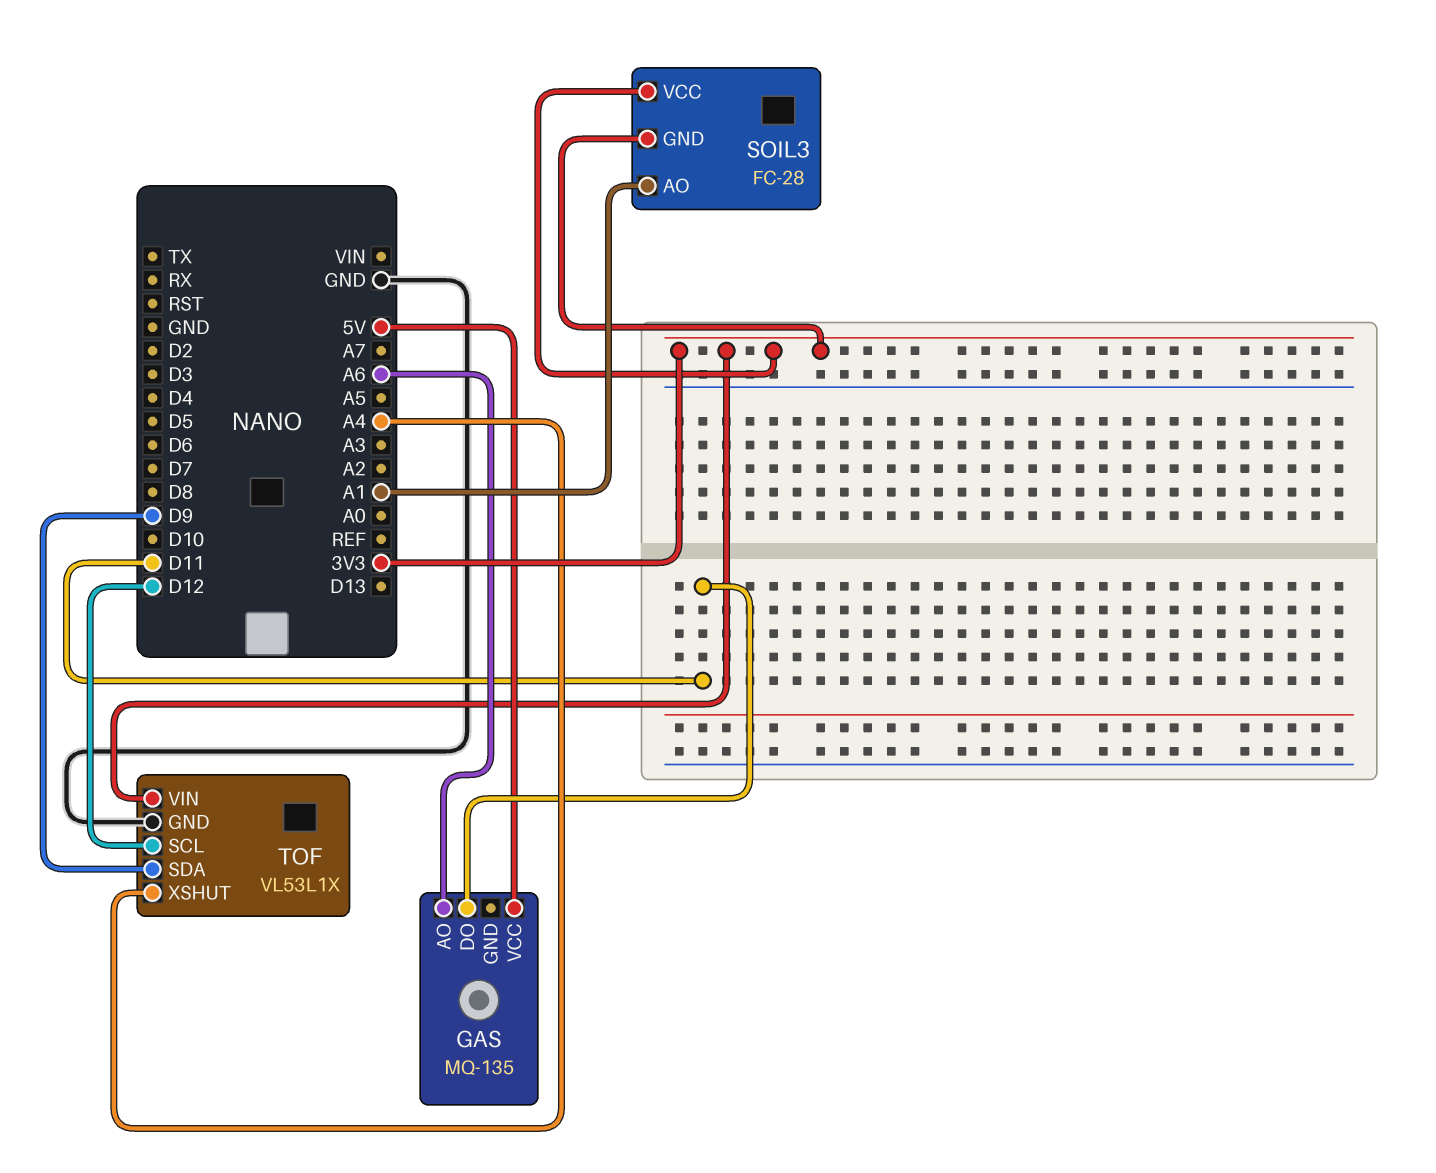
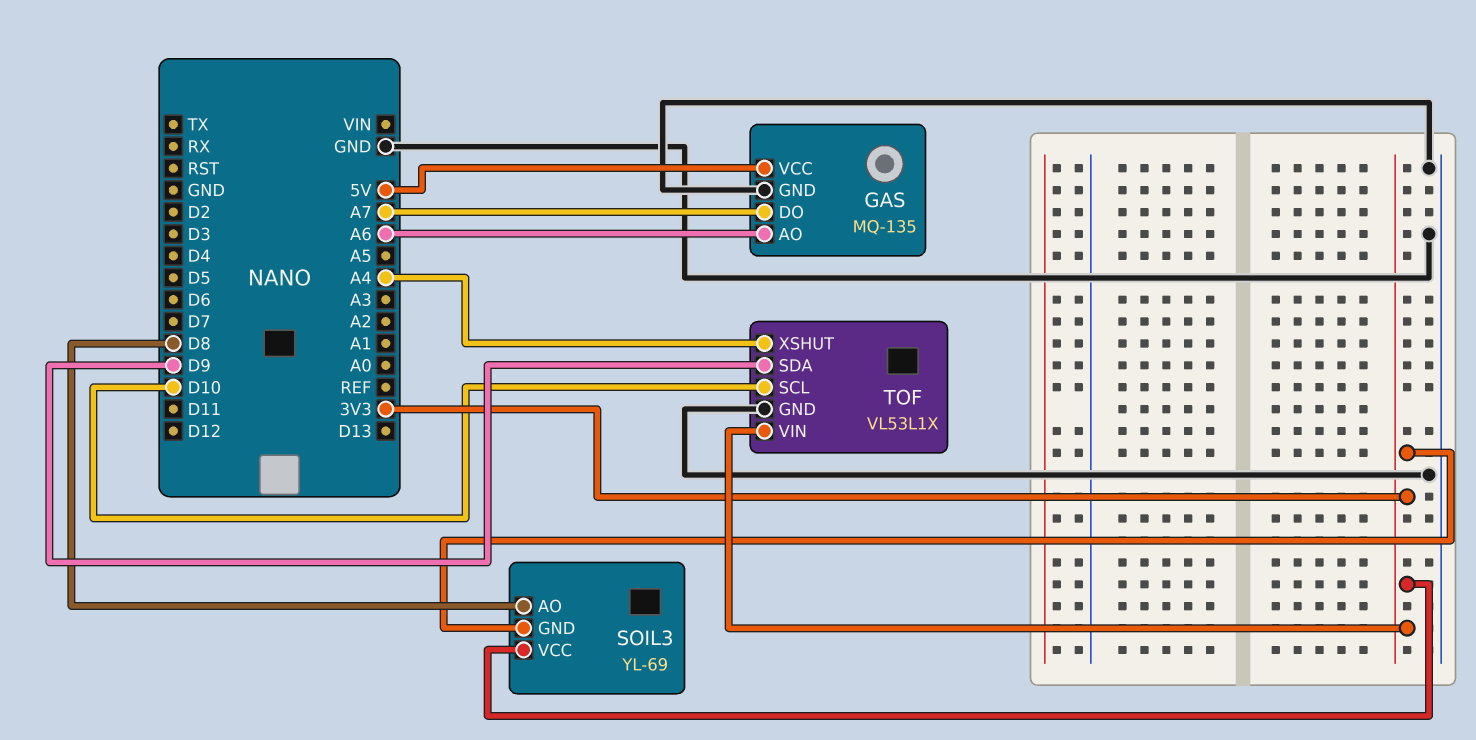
GAS pin DO: D11 -> A7
GAS pin GND: none -> GND
SOIL3: FC-28 -> YL-69
SOIL3 pin AO: A1 -> D8
TOF pin SCL: D12 -> D10

